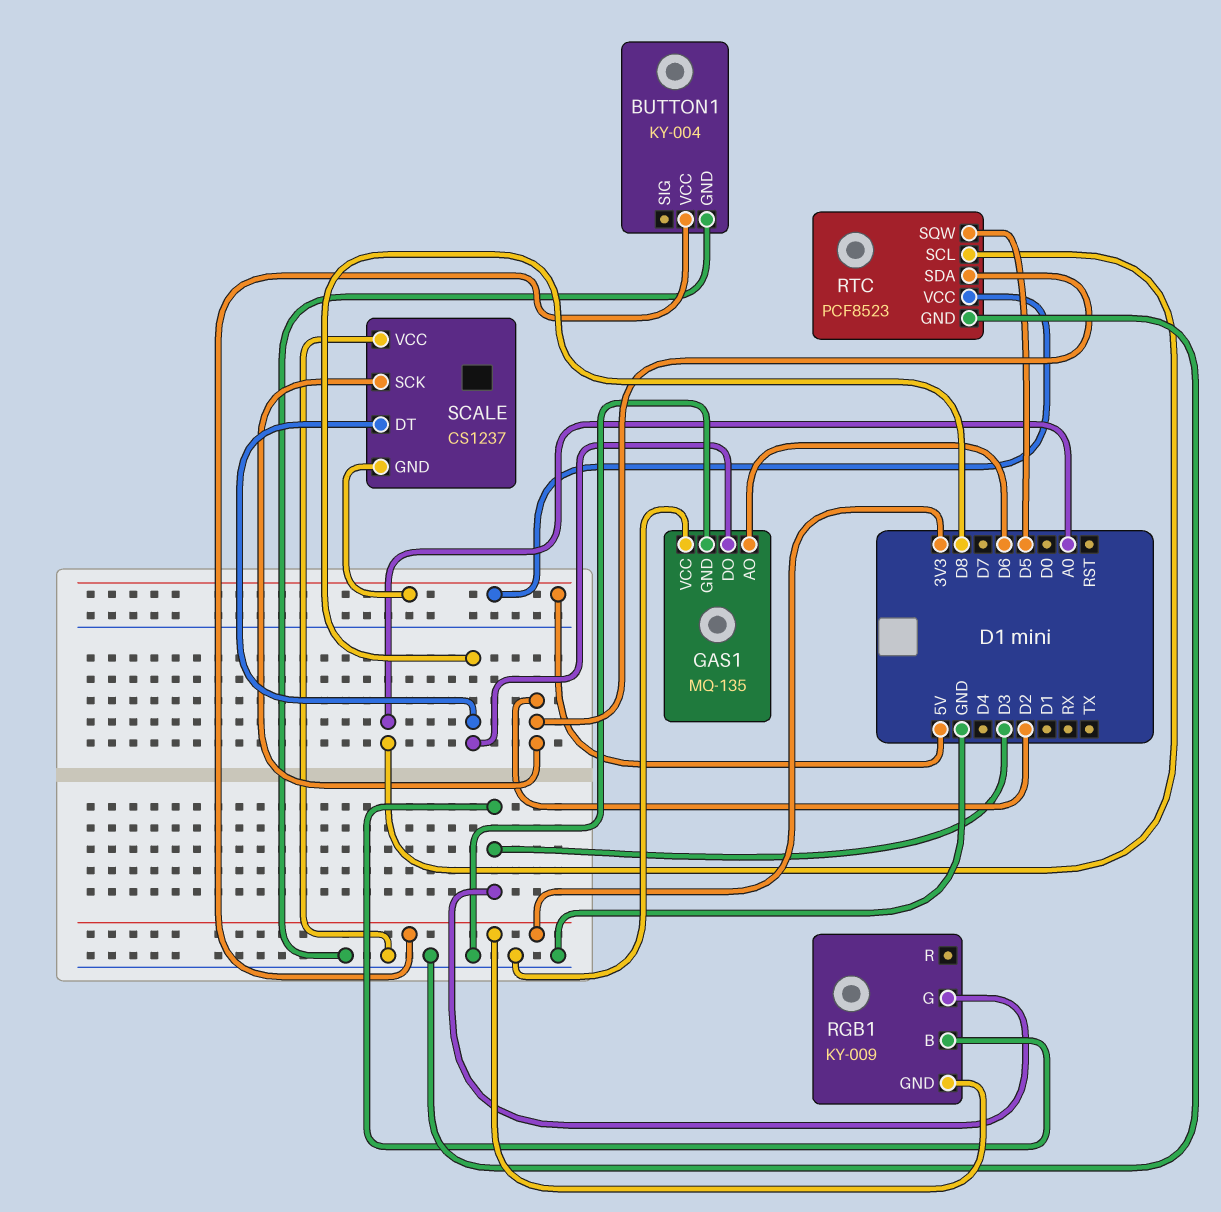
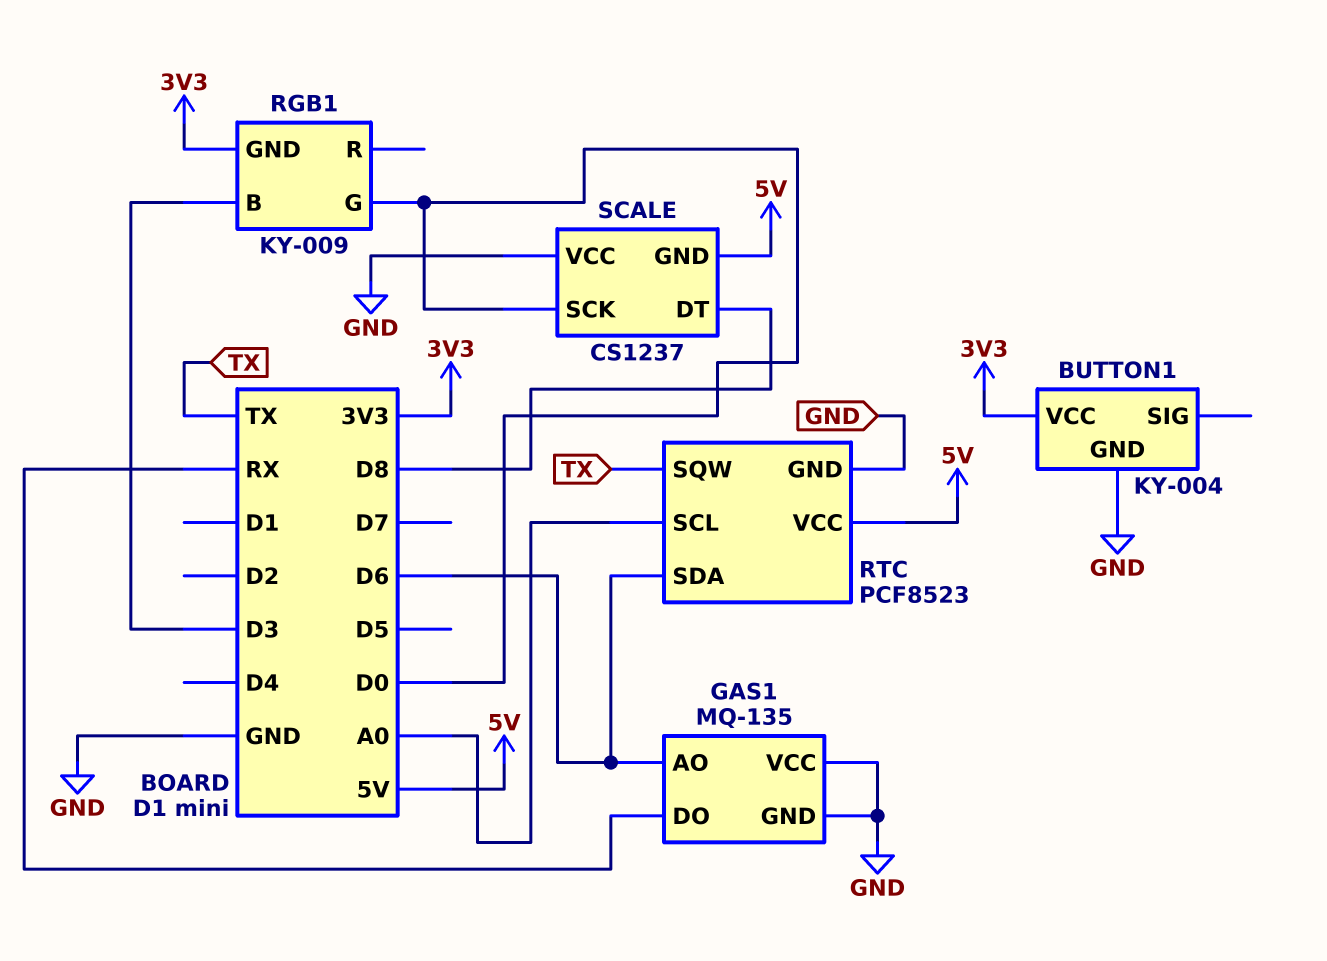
GAS1 pin DO: D8 -> RX
RGB1 pin G: D3 -> D0
RTC pin SDA: D2 -> D6
RTC pin SQW: D5 -> TX
SCALE pin SCK: D2 -> D0

